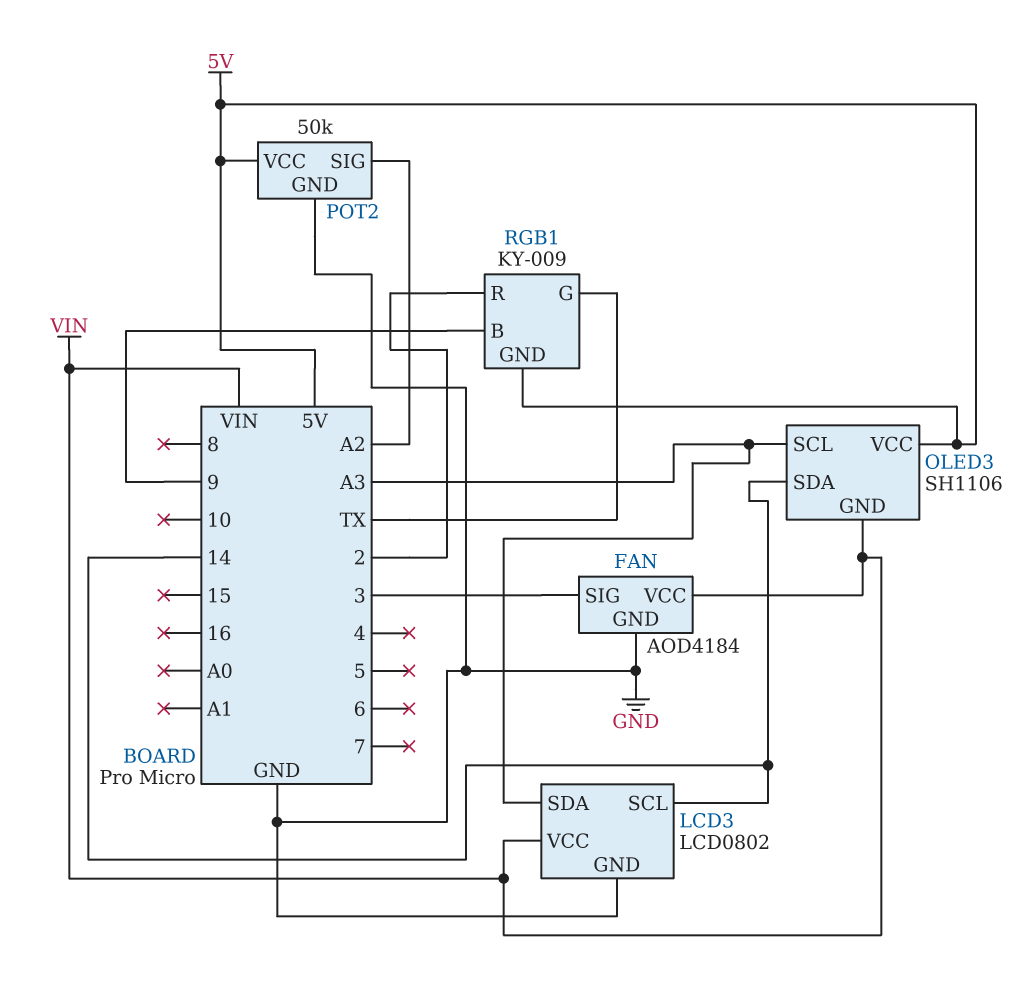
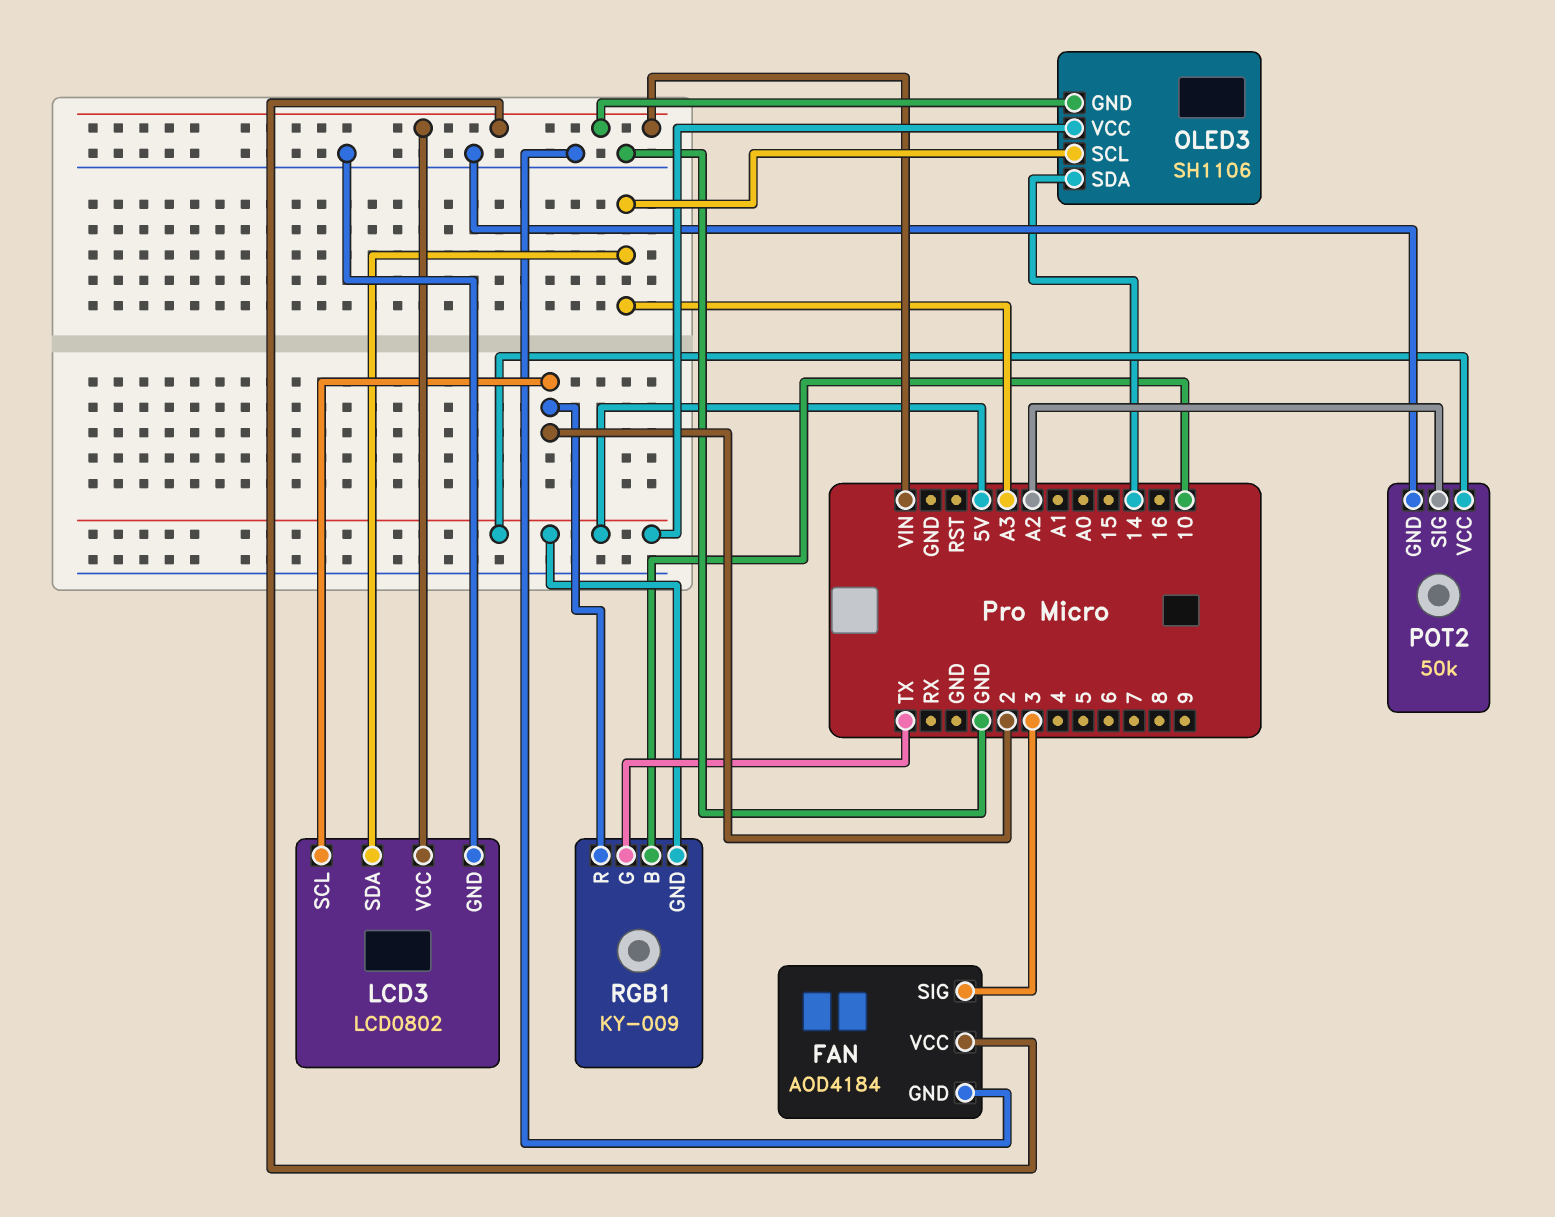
LCD3 pin SCL: 14 -> 2
RGB1 pin B: 9 -> 10

